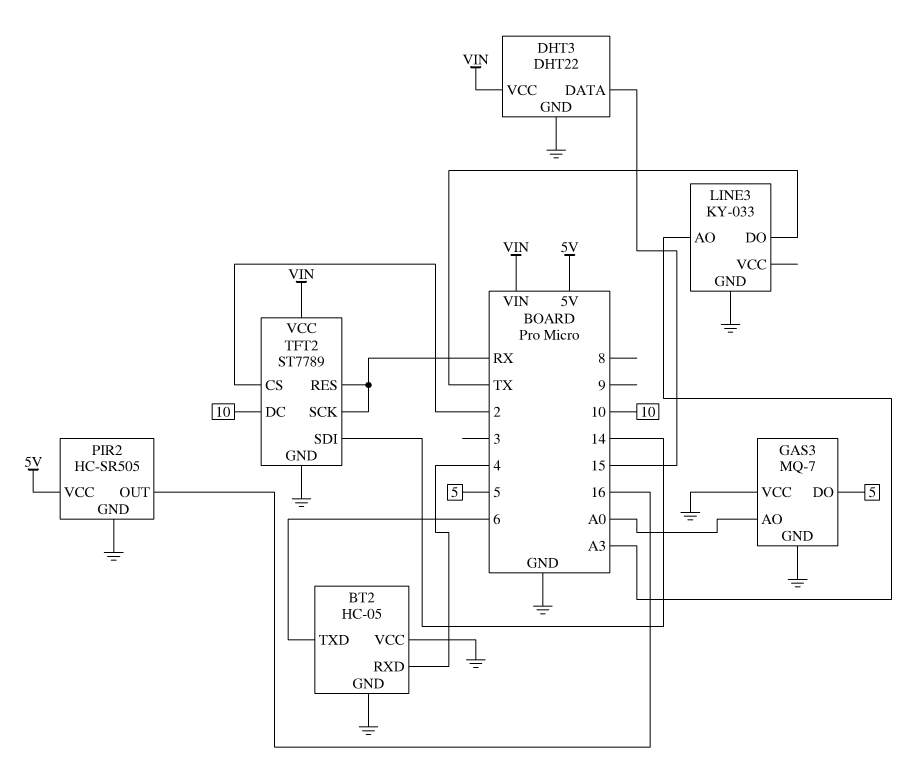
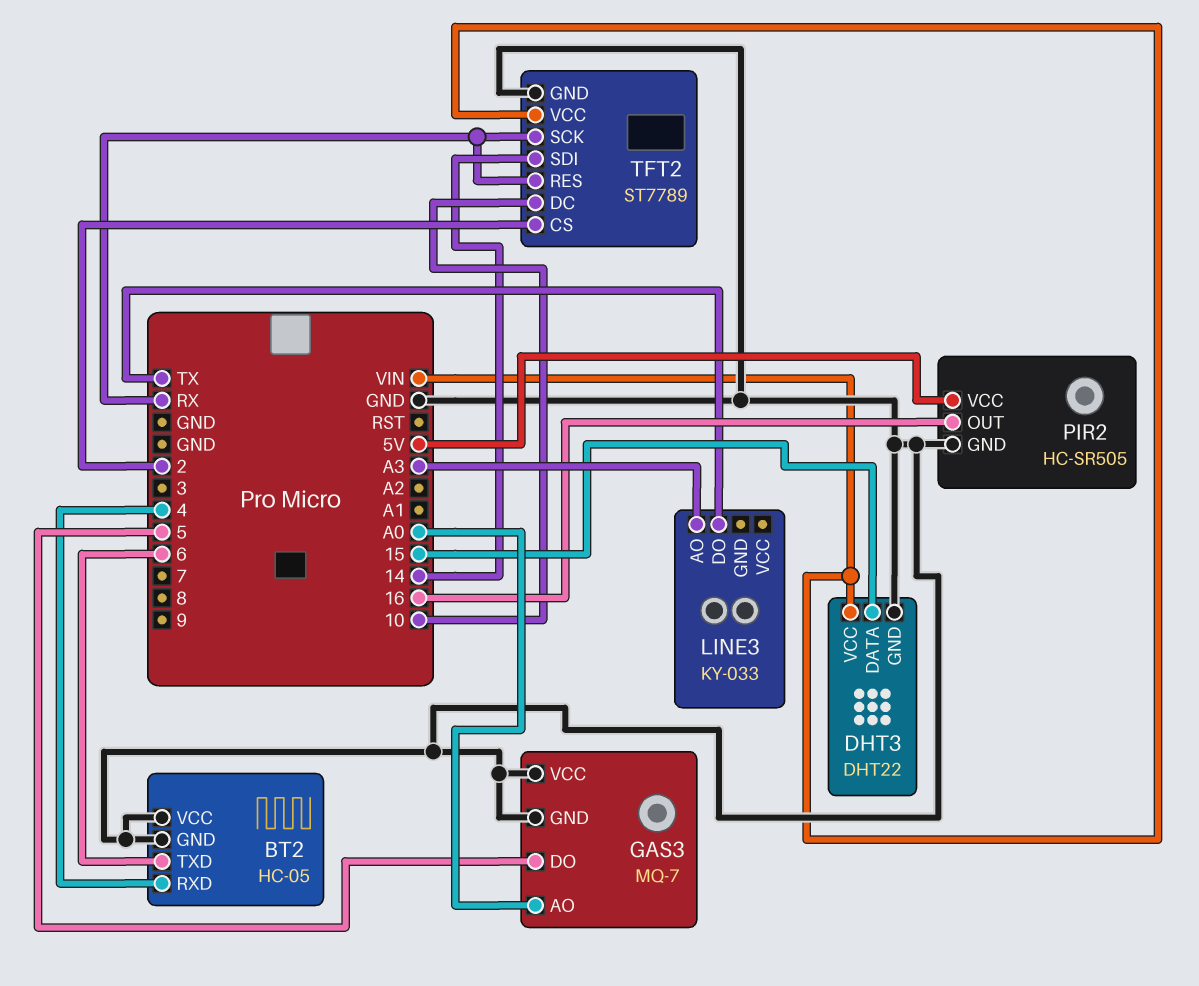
LINE3 pin GND: GND -> none

